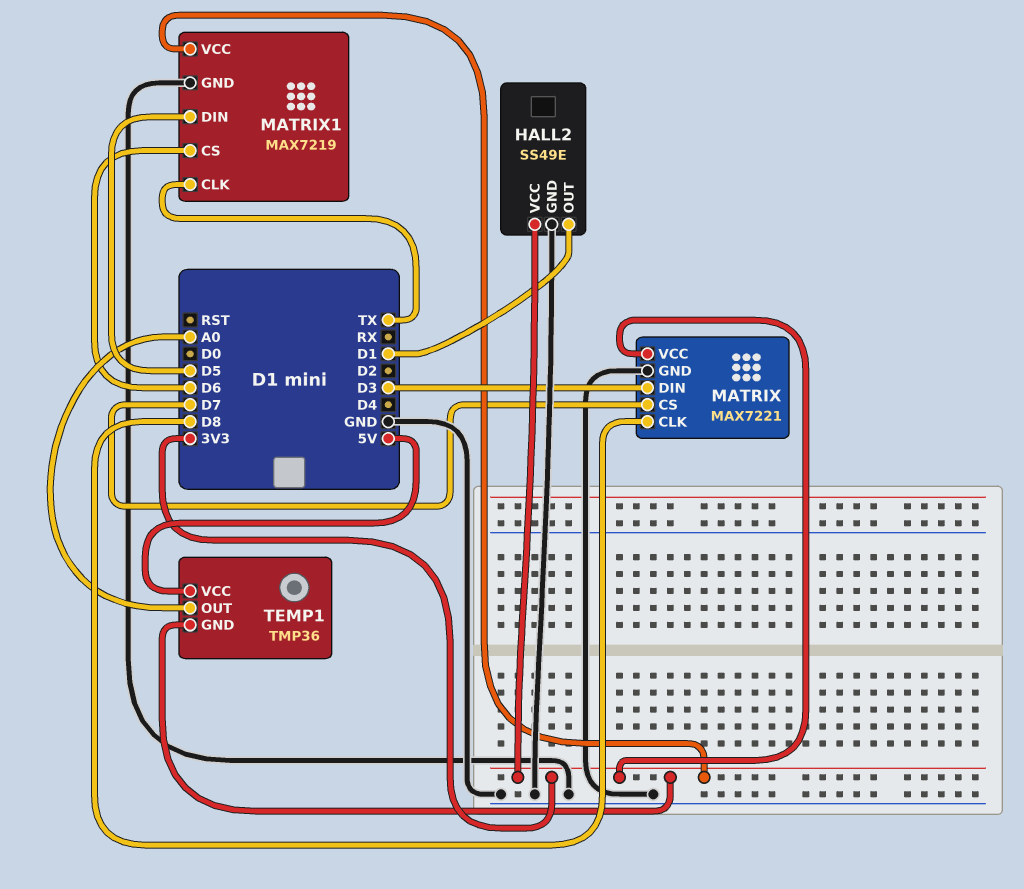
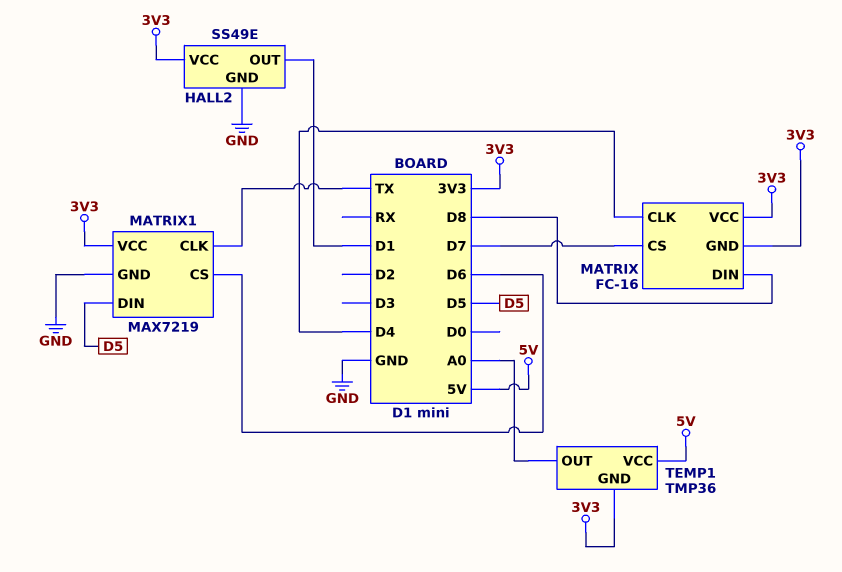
MATRIX: MAX7221 -> FC-16
MATRIX pin CLK: D8 -> D4
MATRIX pin DIN: D3 -> D8
MATRIX pin GND: GND -> 3V3

